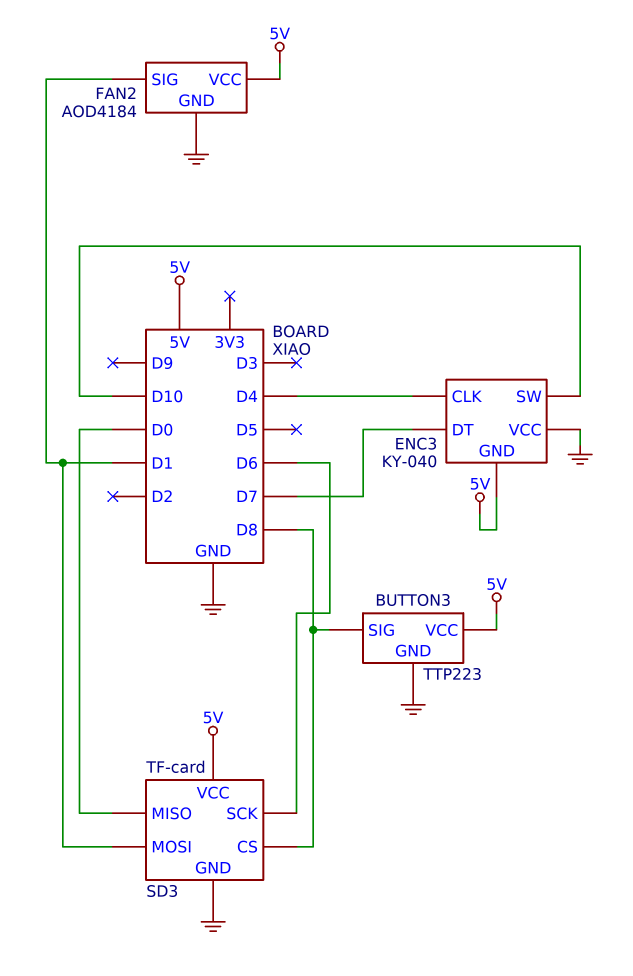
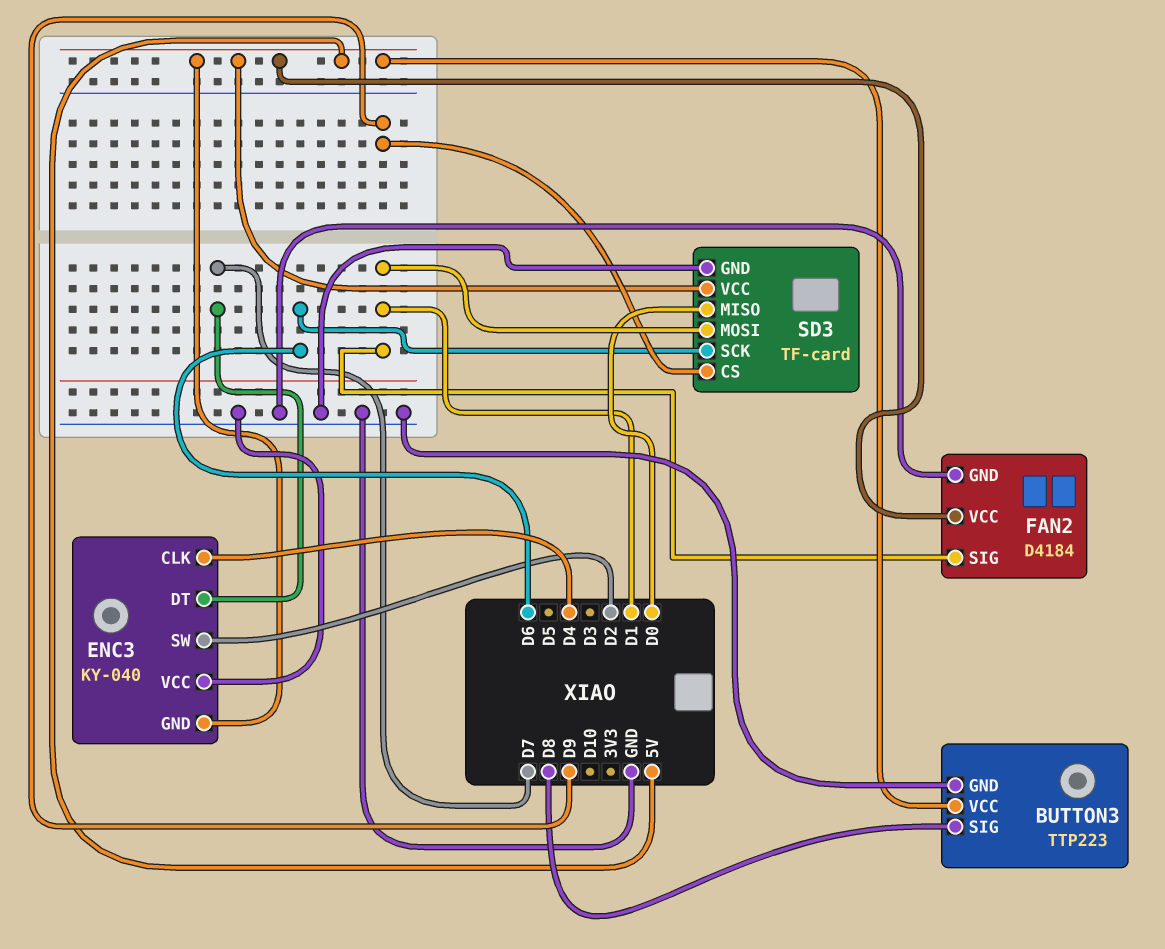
ENC3 pin SW: D10 -> D2
FAN2: AOD4184 -> D4184
SD3 pin CS: D8 -> D9

